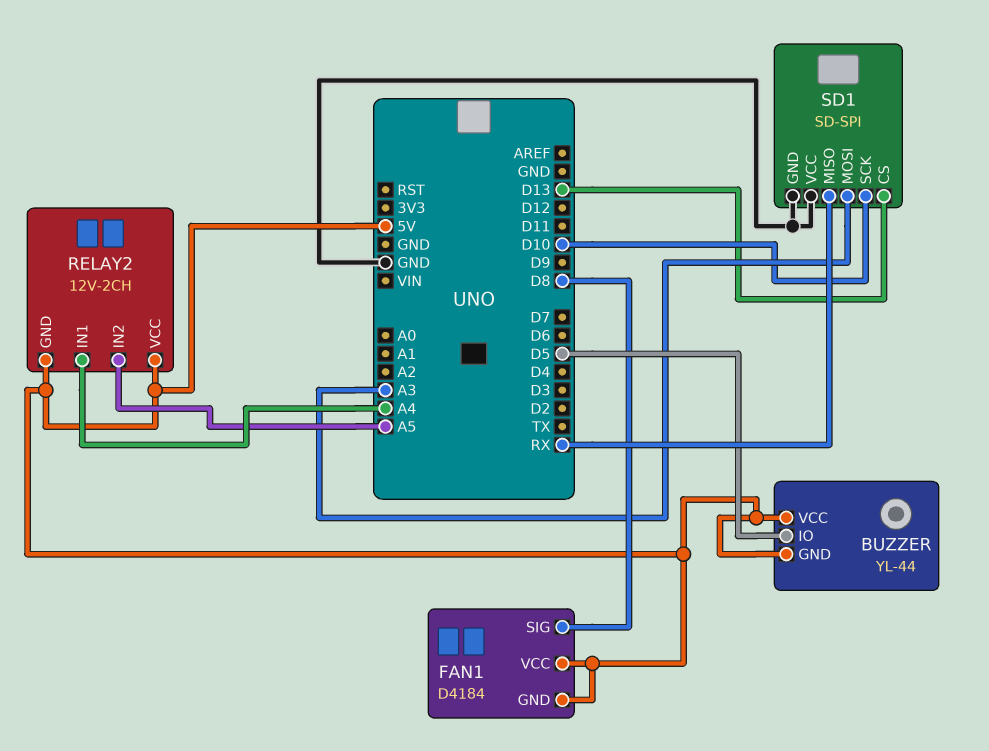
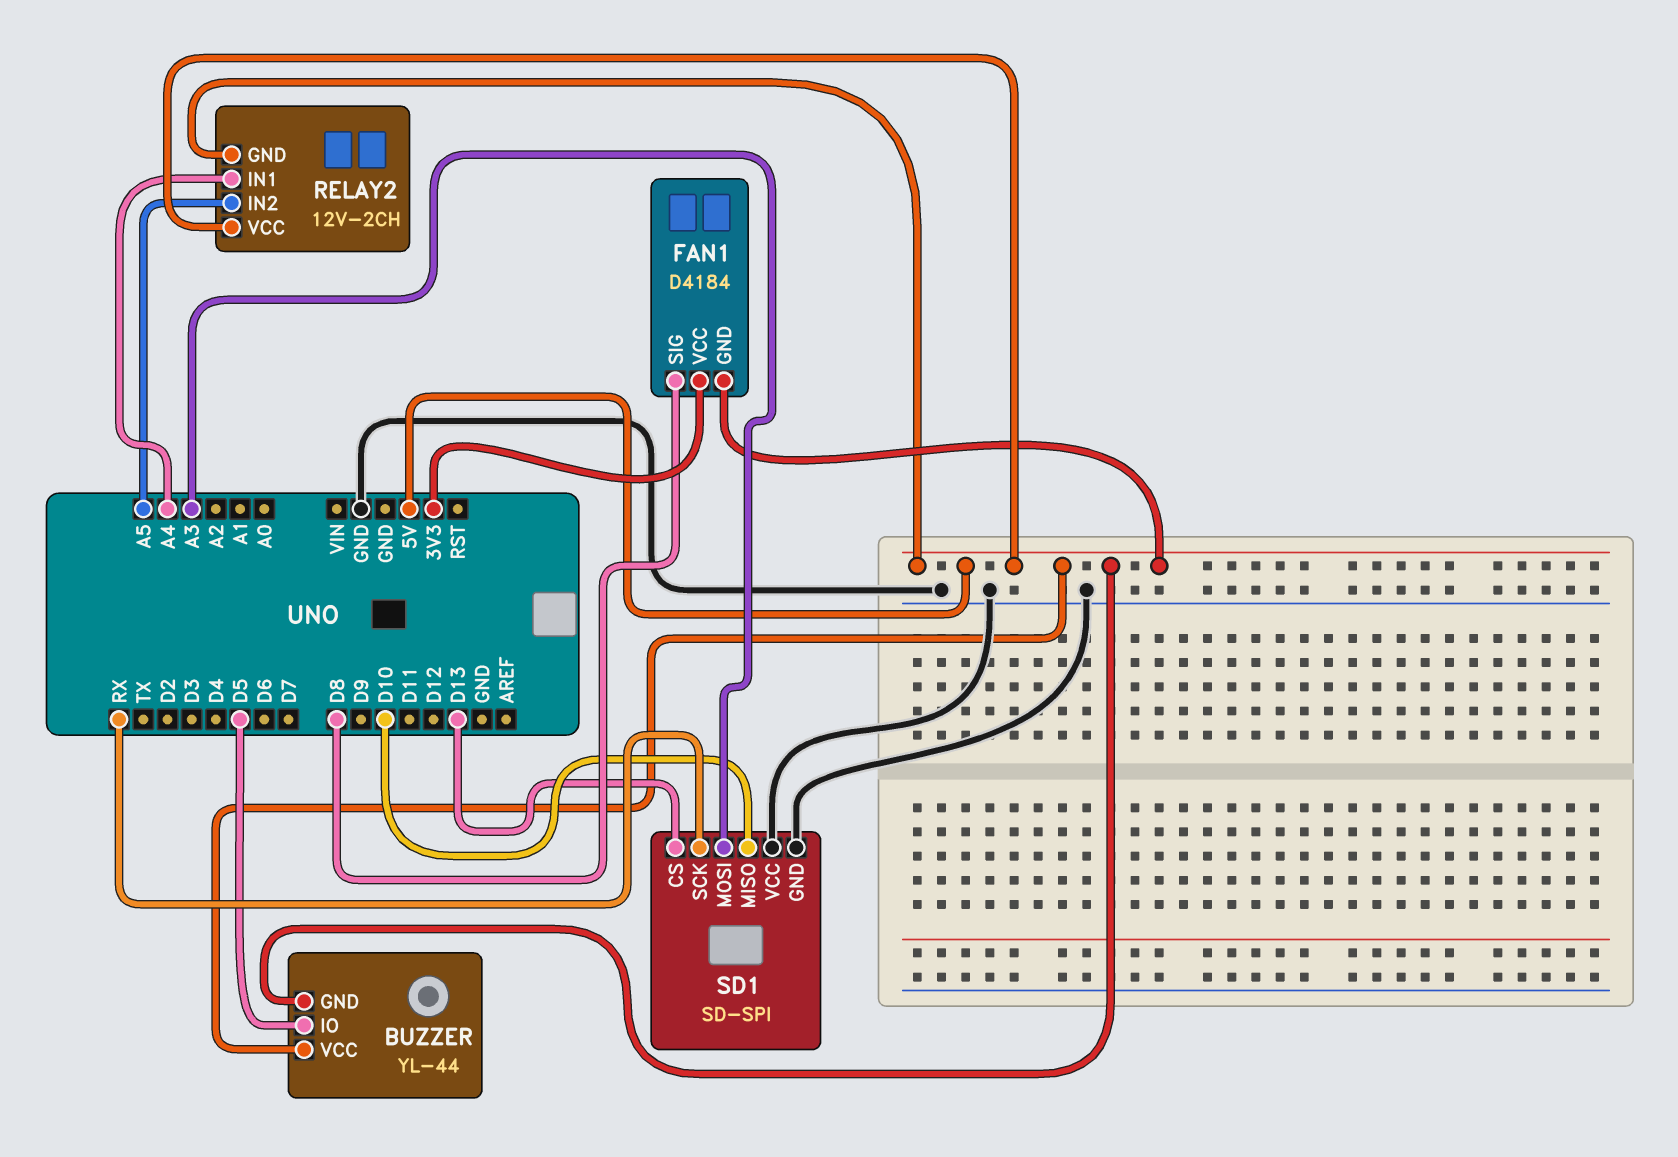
FAN1 pin VCC: 5V -> 3V3
SD1 pin MISO: RX -> D10
SD1 pin SCK: D10 -> RX

